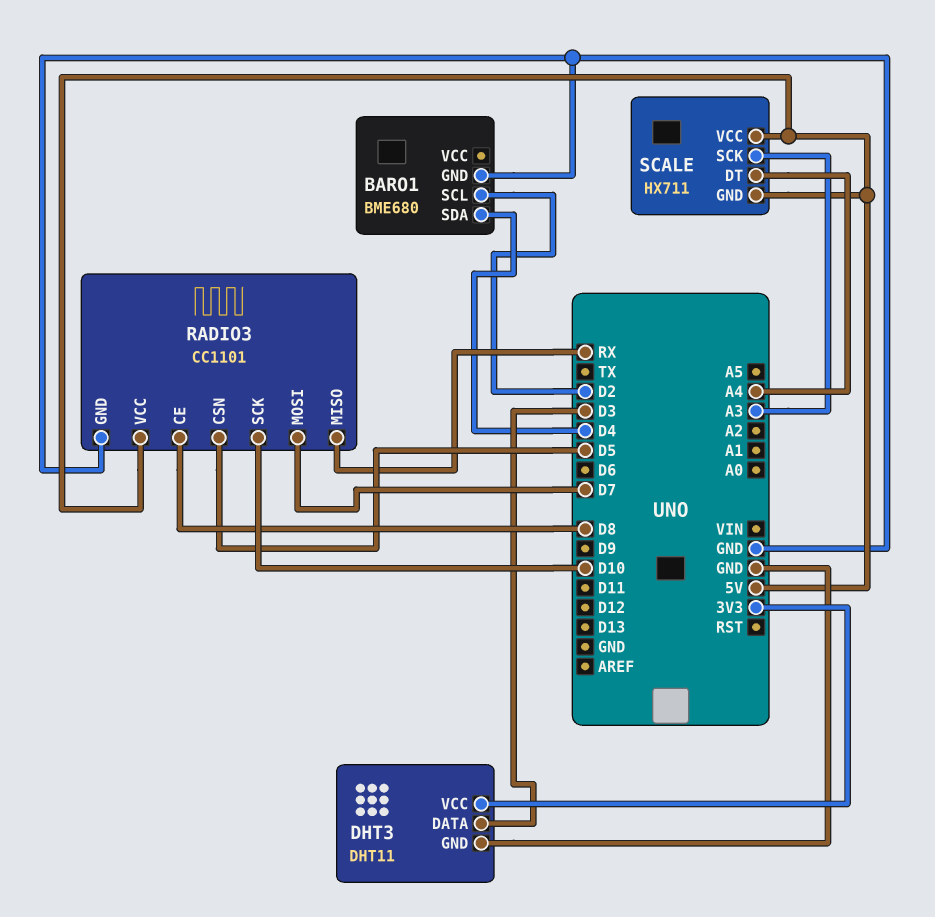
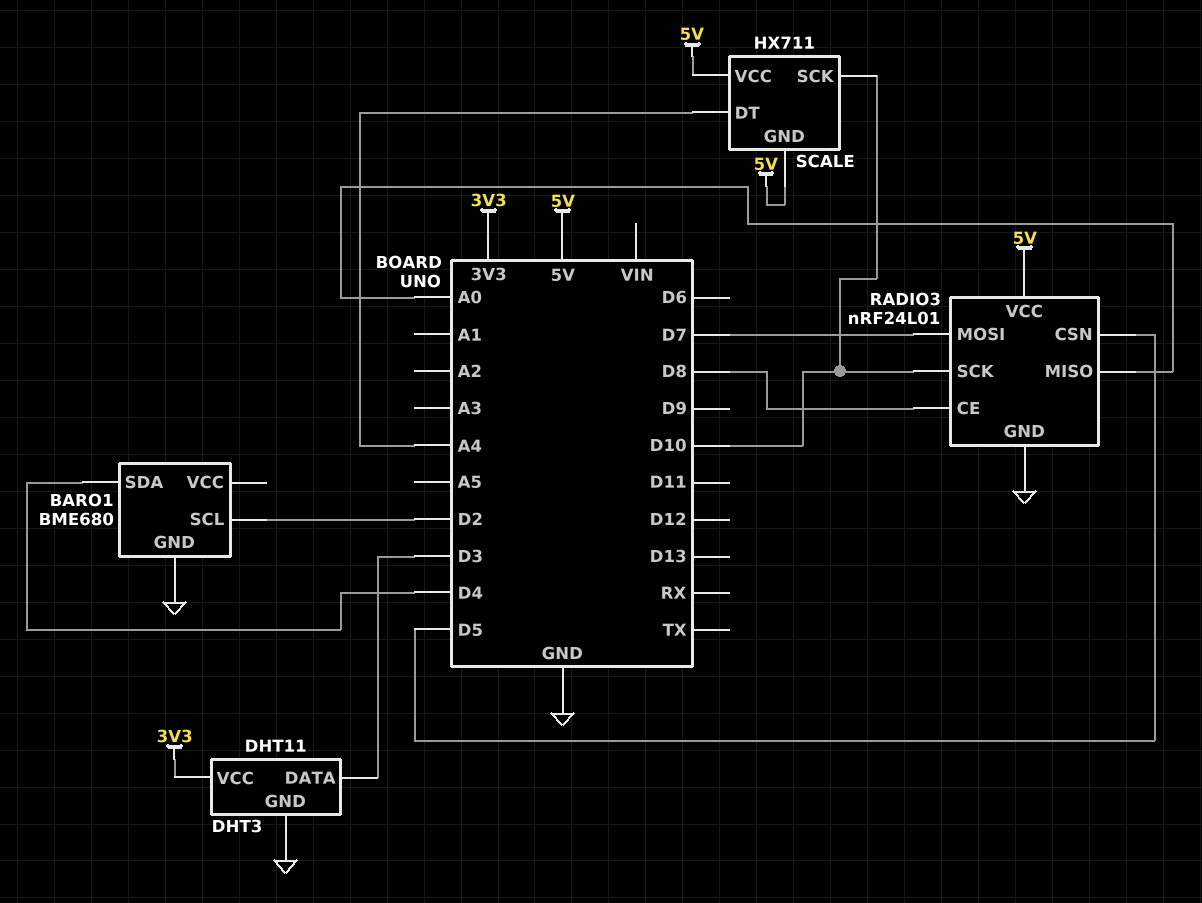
RADIO3: CC1101 -> nRF24L01
RADIO3 pin MISO: RX -> A0
SCALE pin SCK: A3 -> D10

